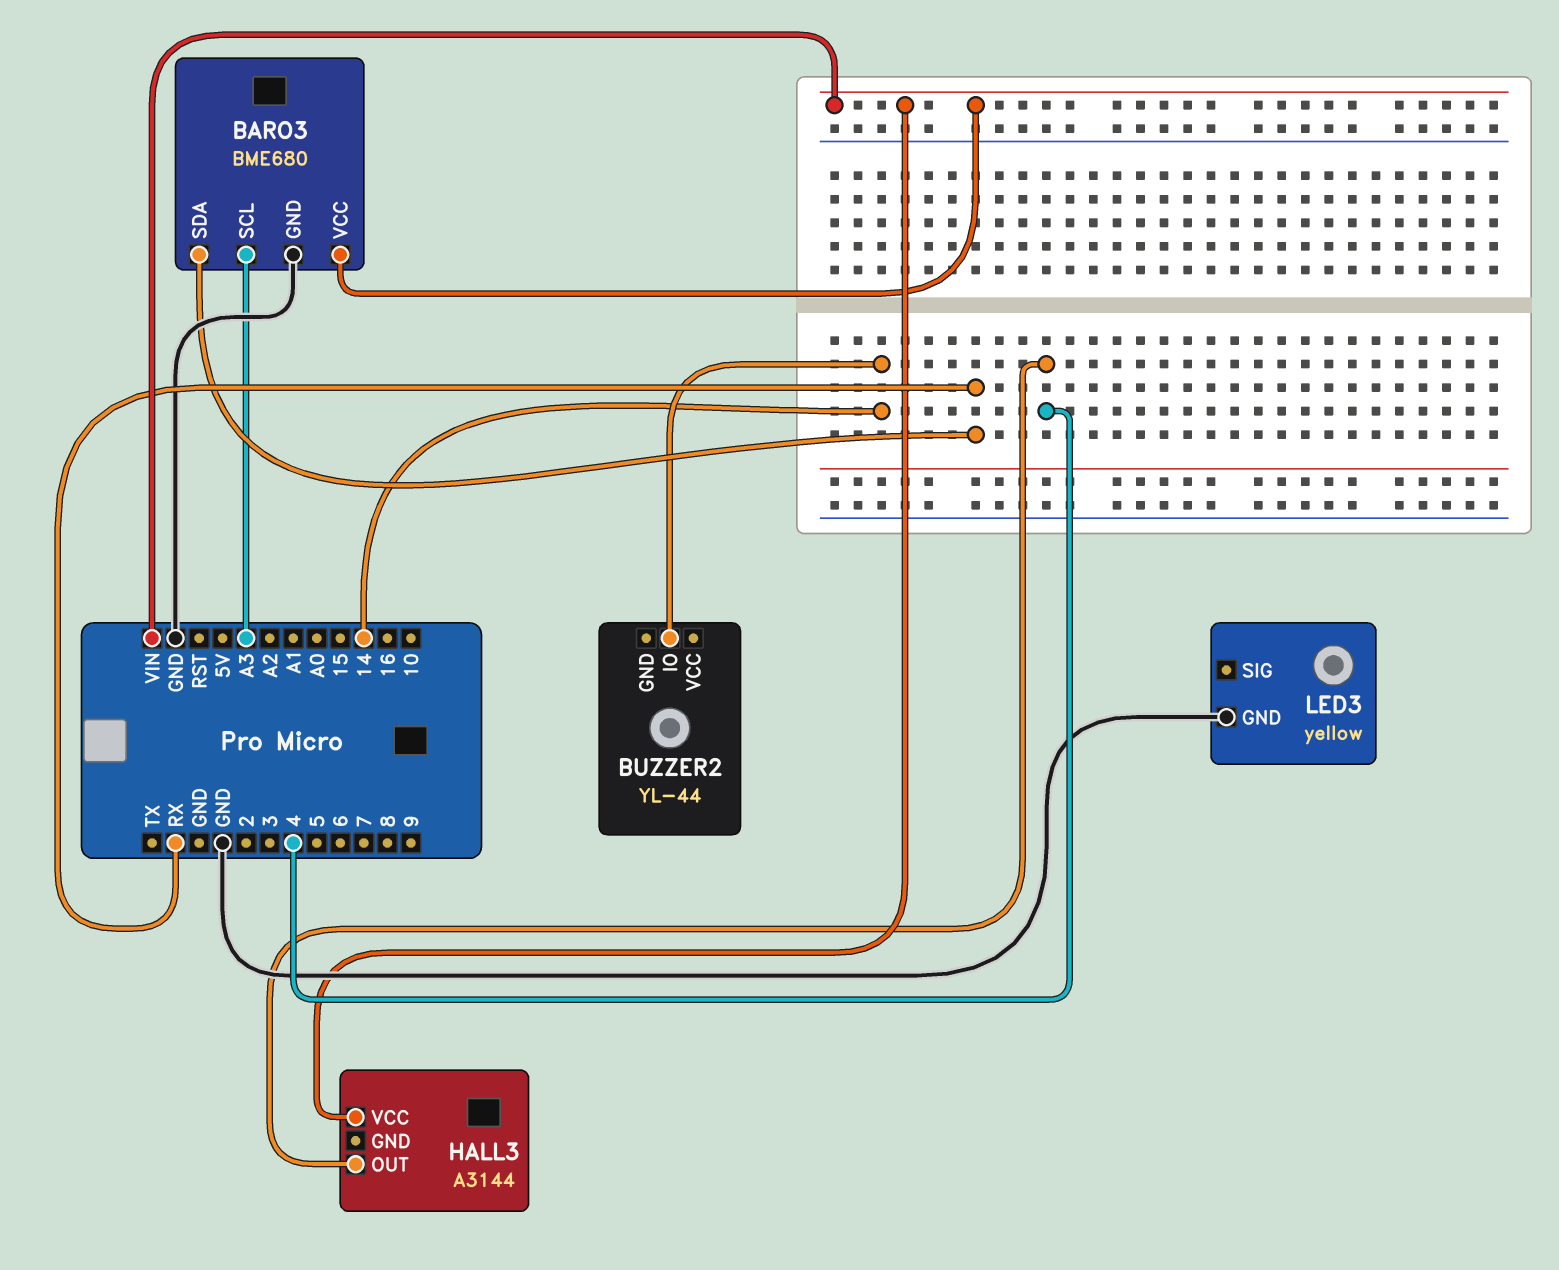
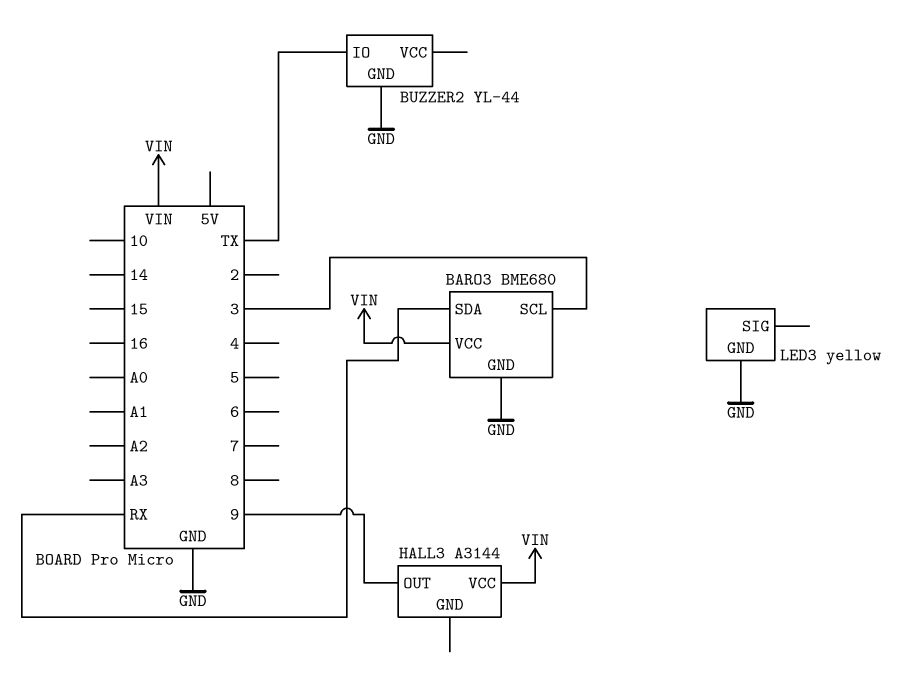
BARO3 pin SCL: A3 -> 3
BUZZER2 pin GND: none -> GND
BUZZER2 pin IO: 14 -> TX
HALL3 pin OUT: 4 -> 9

